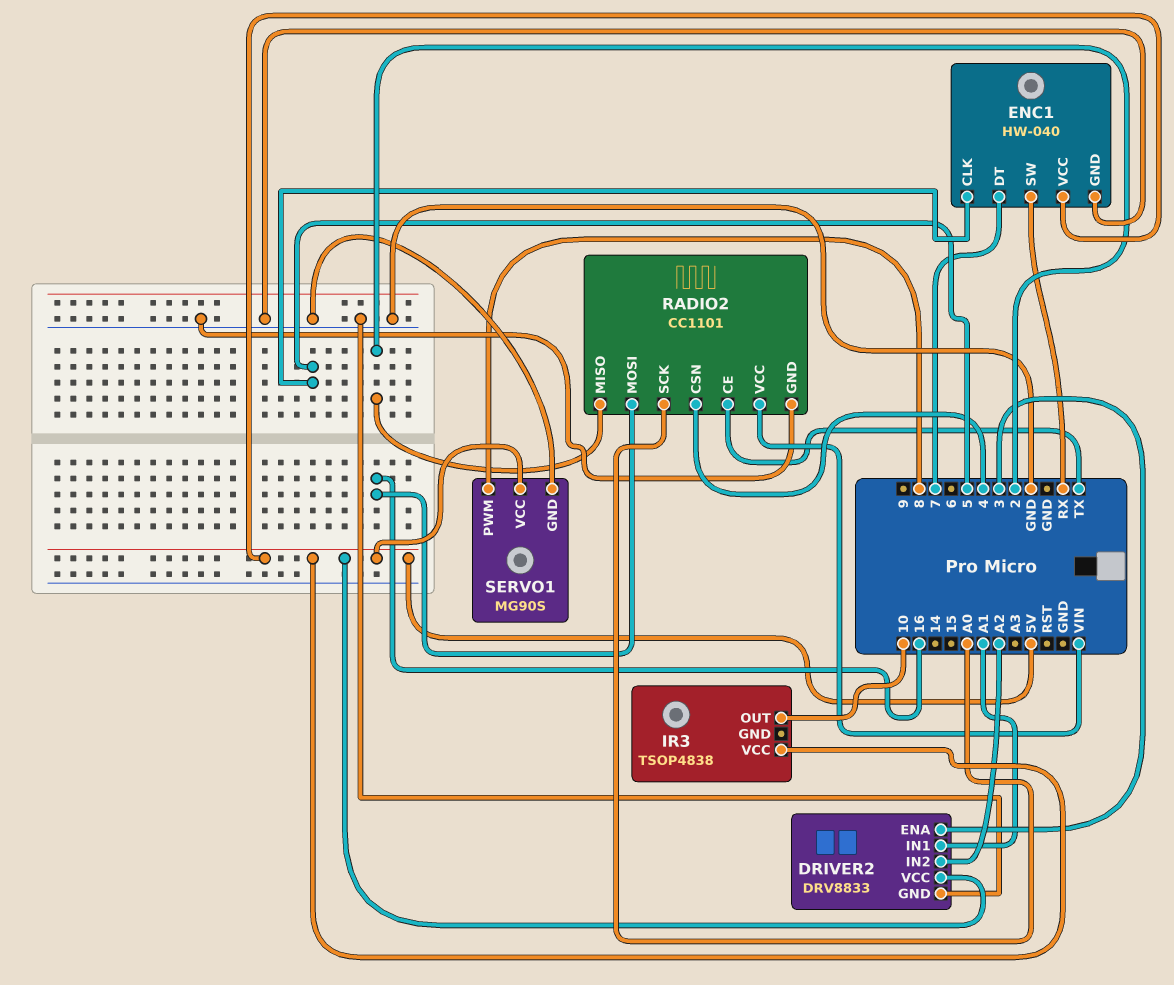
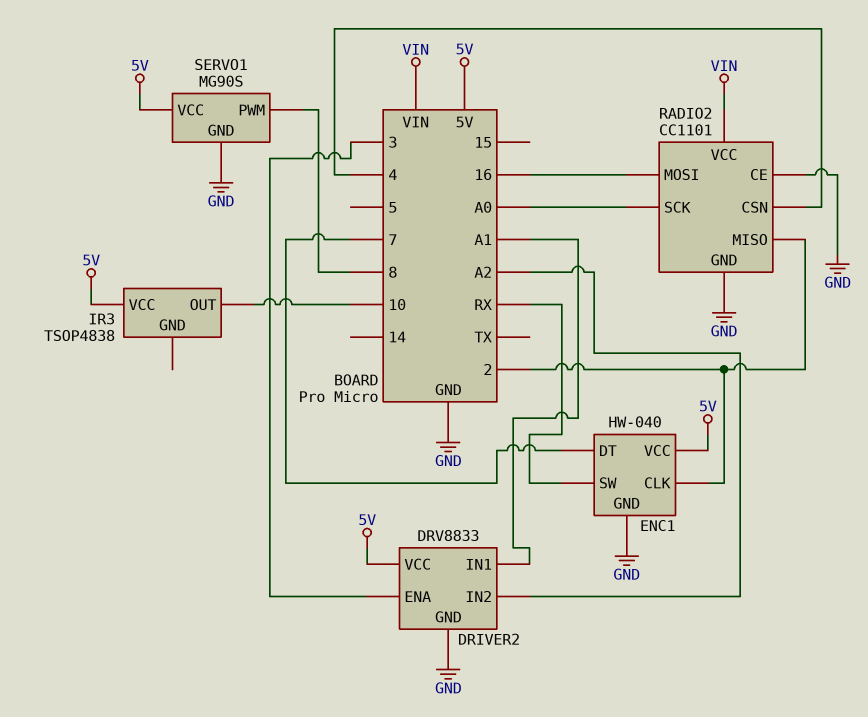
ENC1 pin CLK: 5 -> 2
RADIO2 pin CE: TX -> GND

